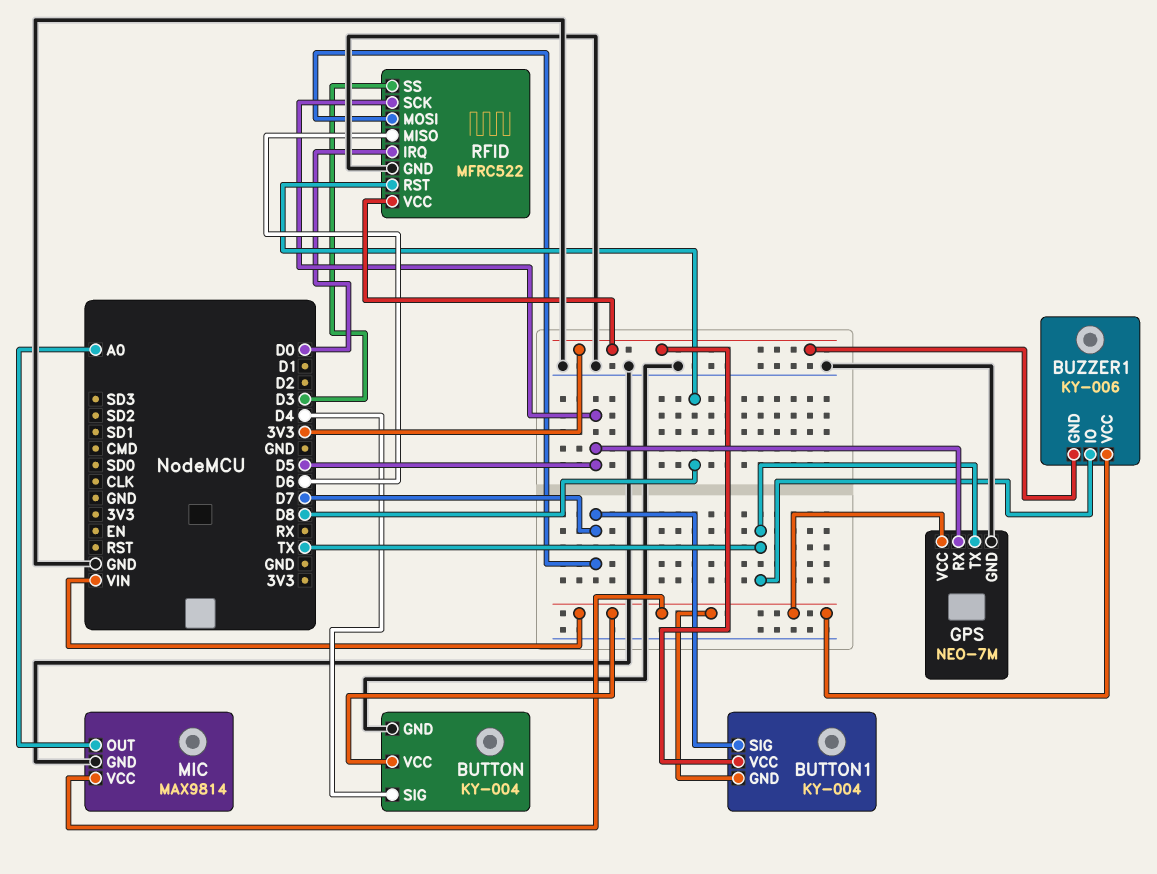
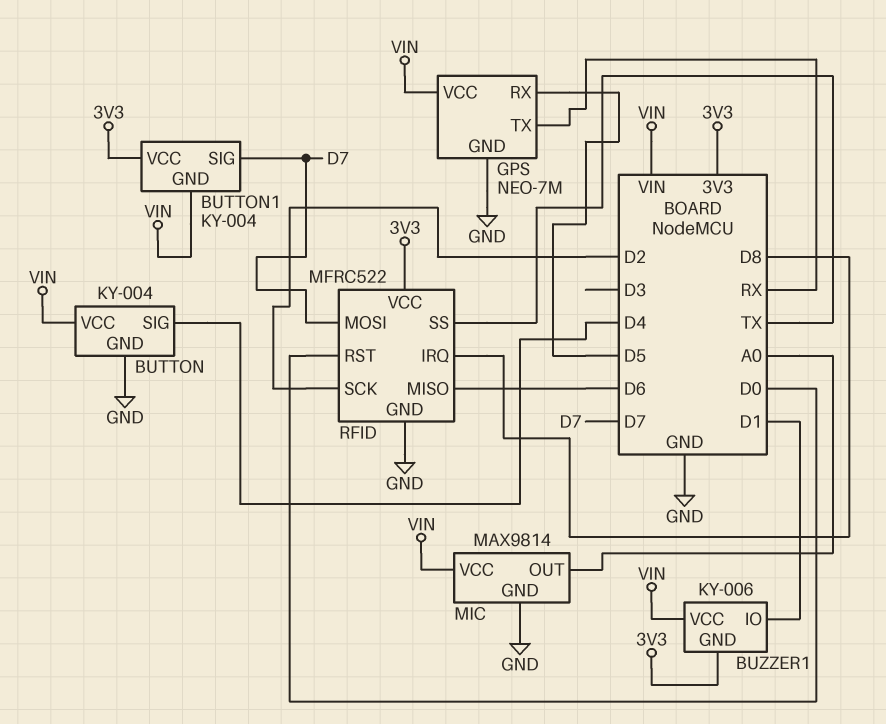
BUZZER1 pin IO: TX -> D1
GPS pin TX: TX -> RX
RFID pin IRQ: D0 -> D8
RFID pin RST: D8 -> D0
RFID pin SCK: D5 -> D2
RFID pin SS: D3 -> TX

